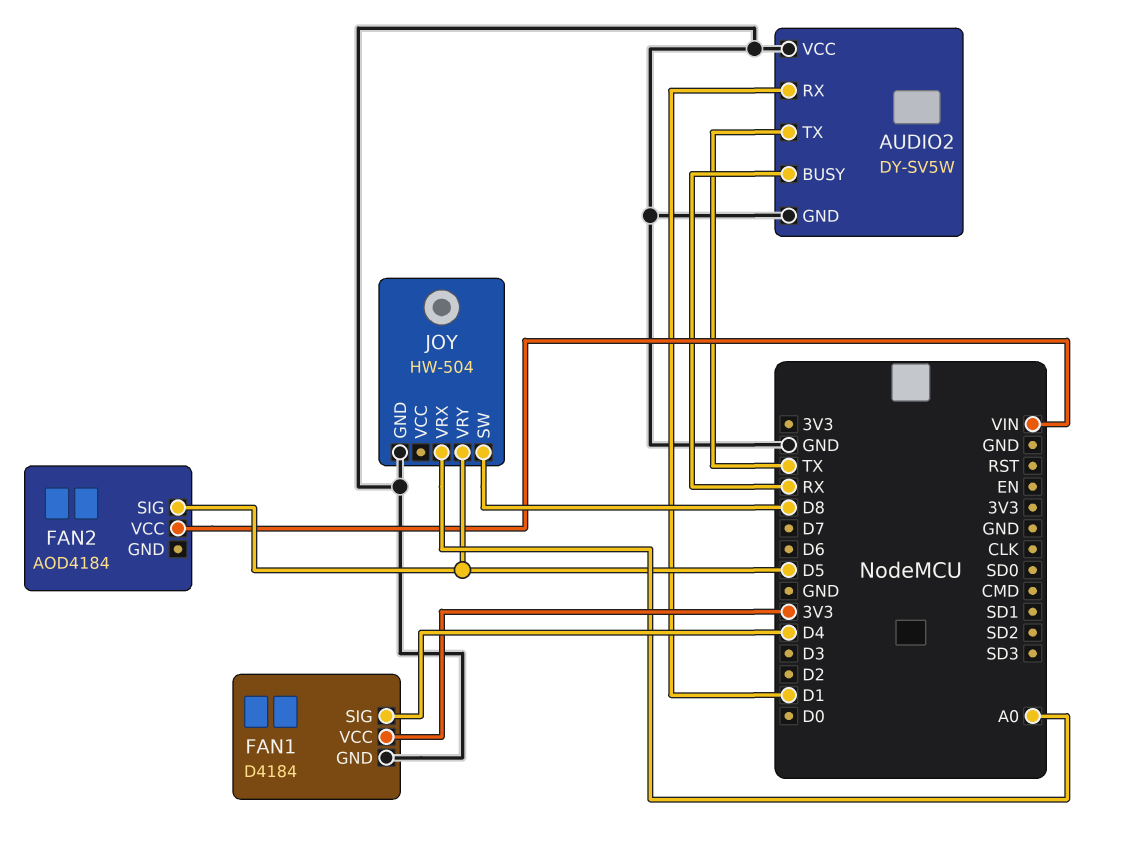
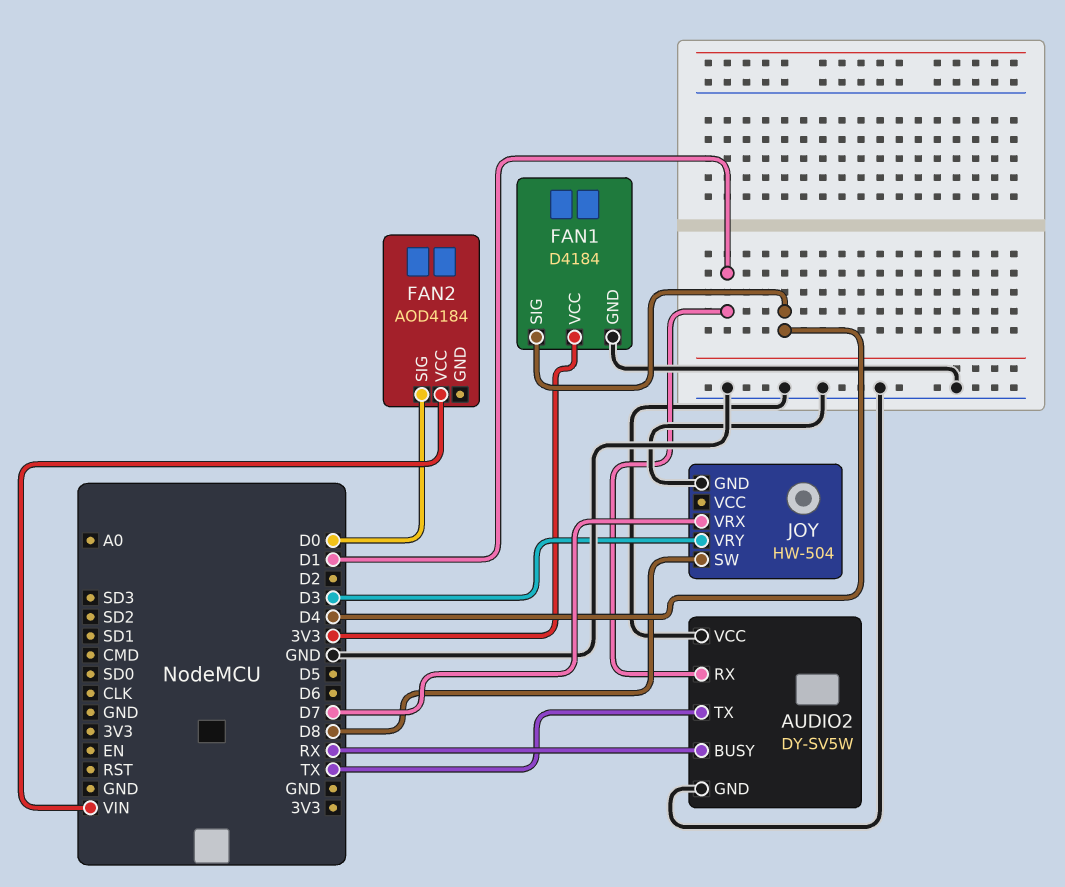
FAN2 pin SIG: D5 -> D0
JOY pin VRX: A0 -> D7
JOY pin VRY: D5 -> D3

